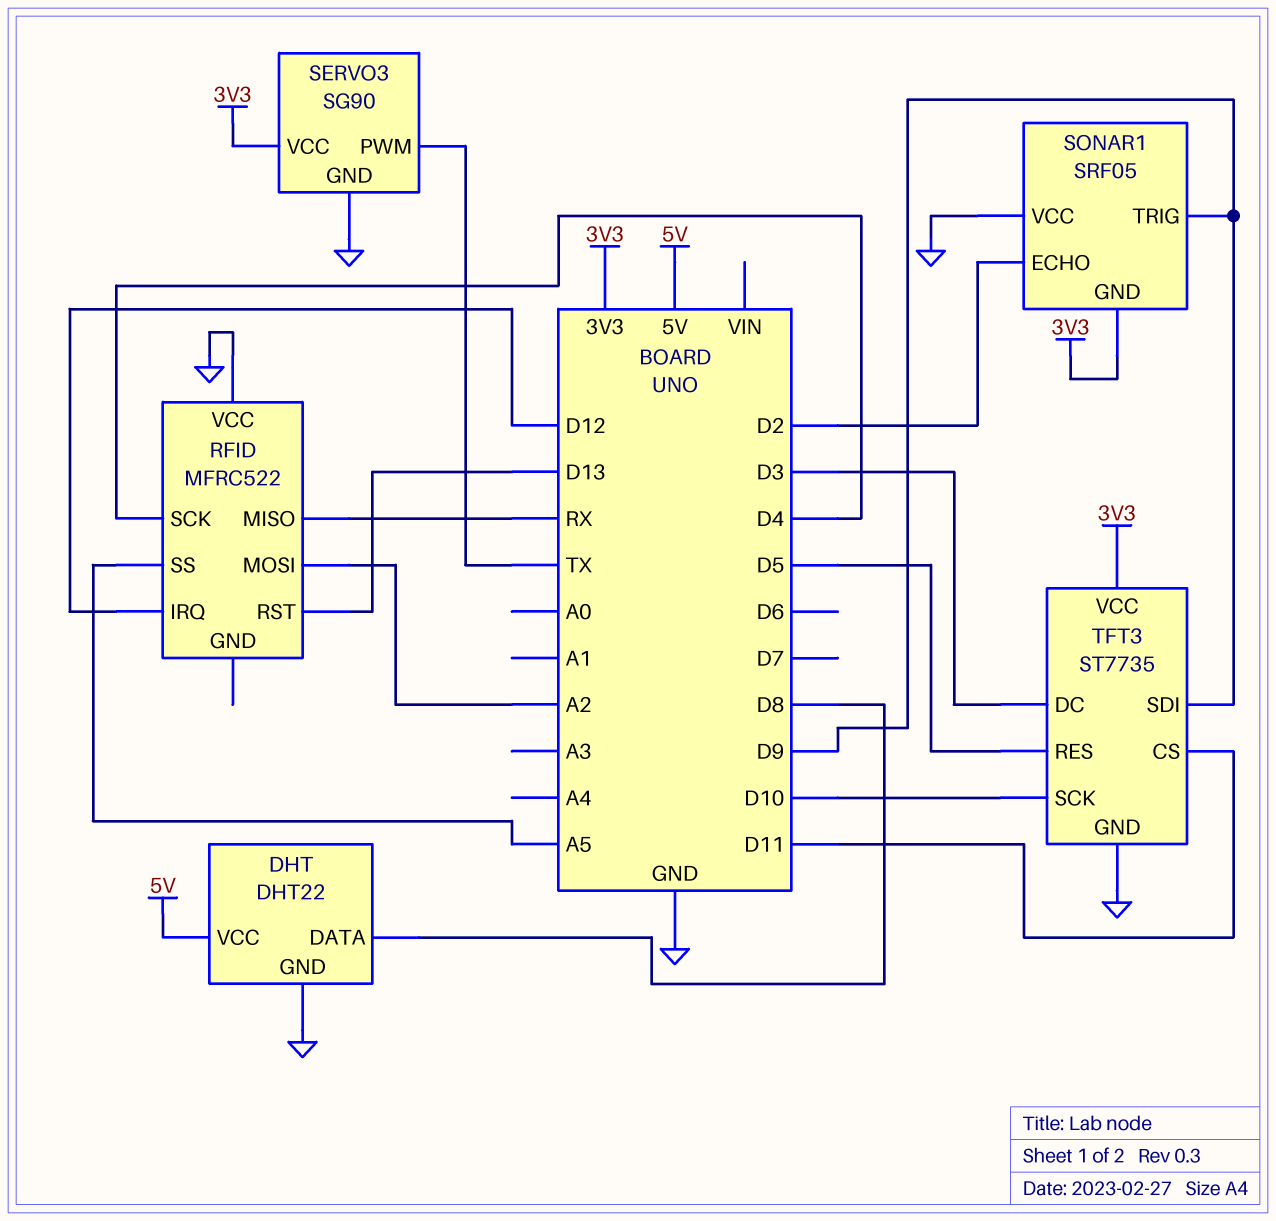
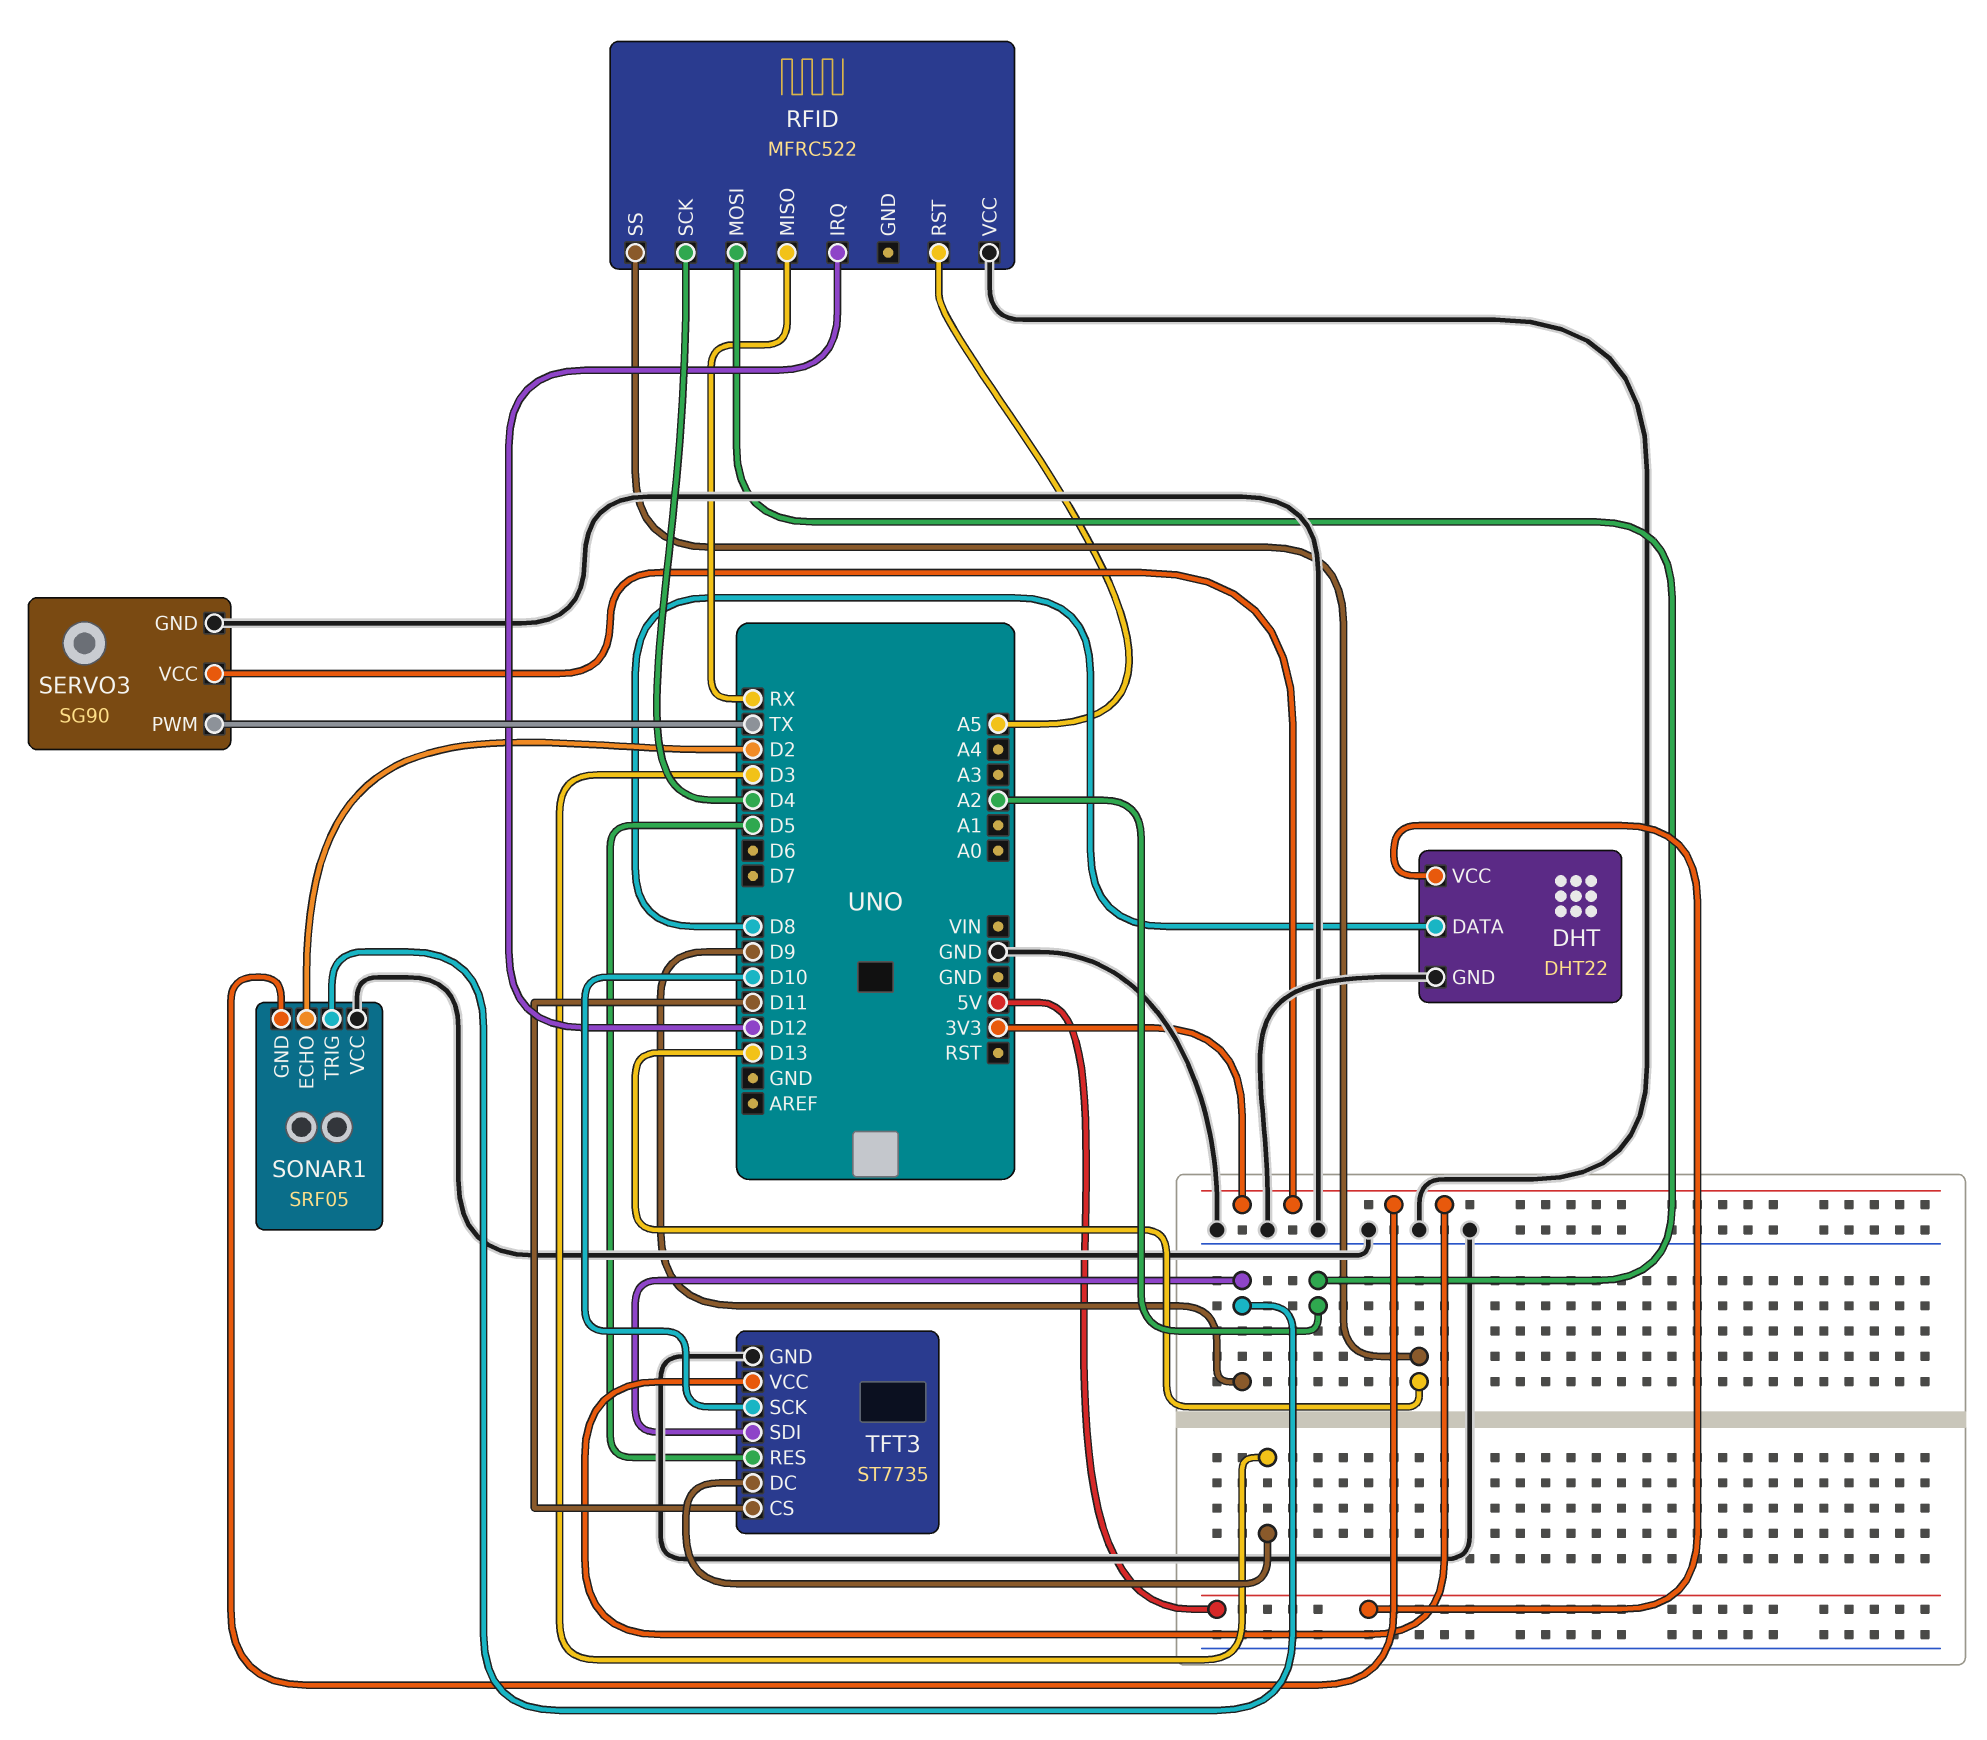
RFID pin RST: D13 -> A5
RFID pin SS: A5 -> D13

